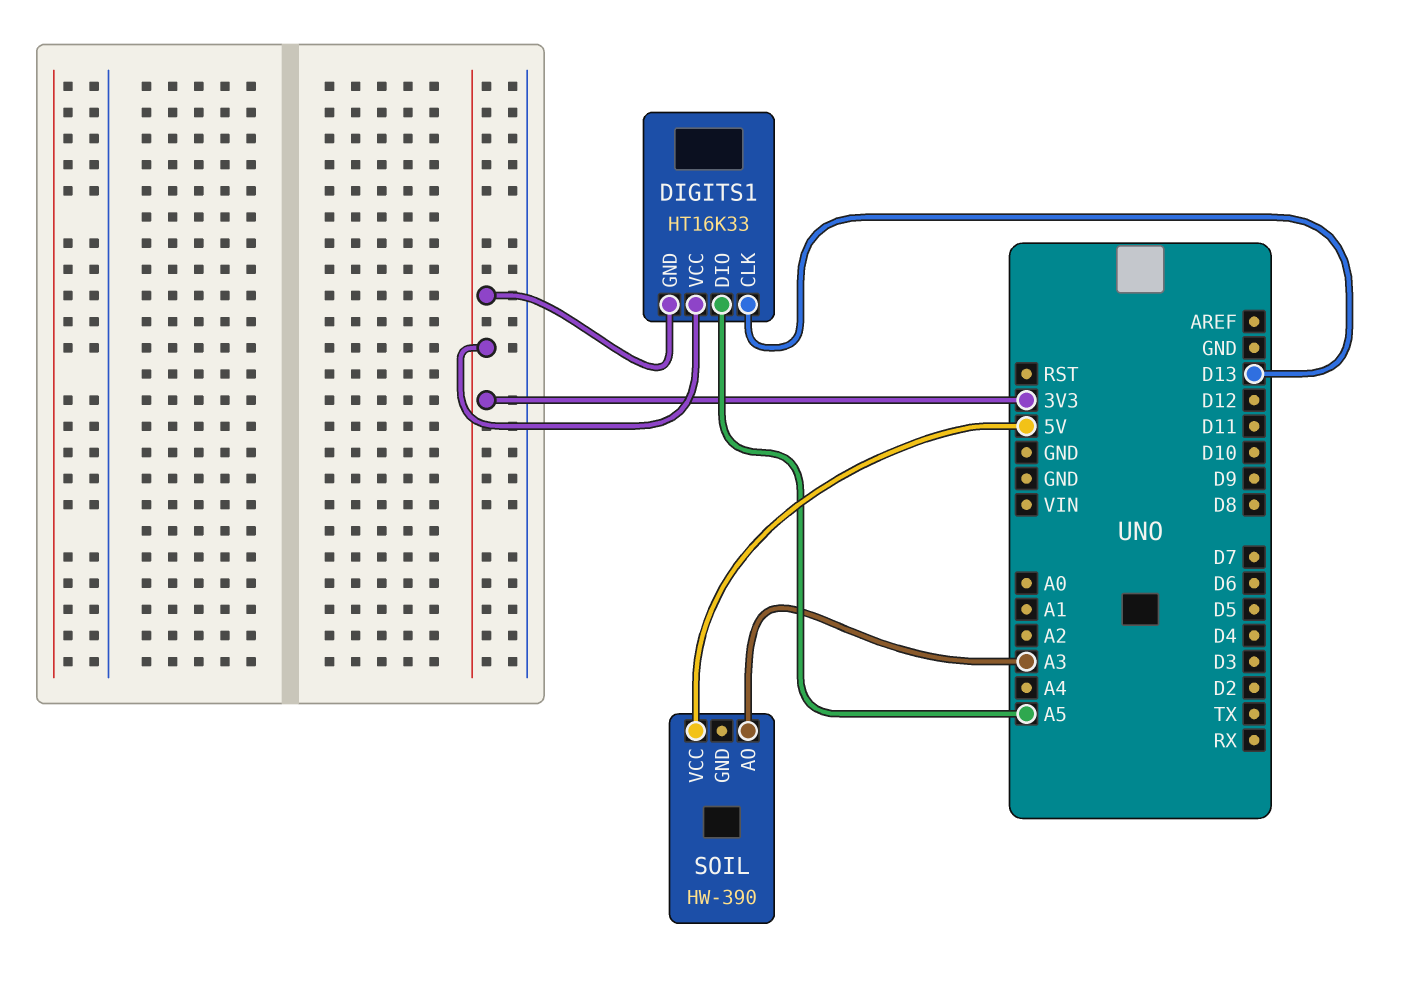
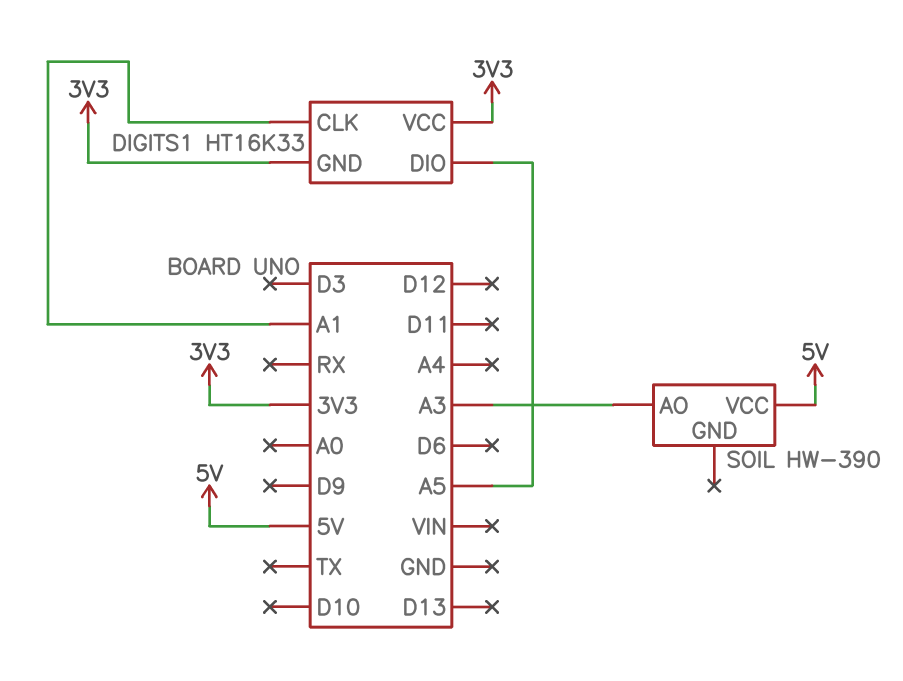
DIGITS1 pin CLK: D13 -> A1

